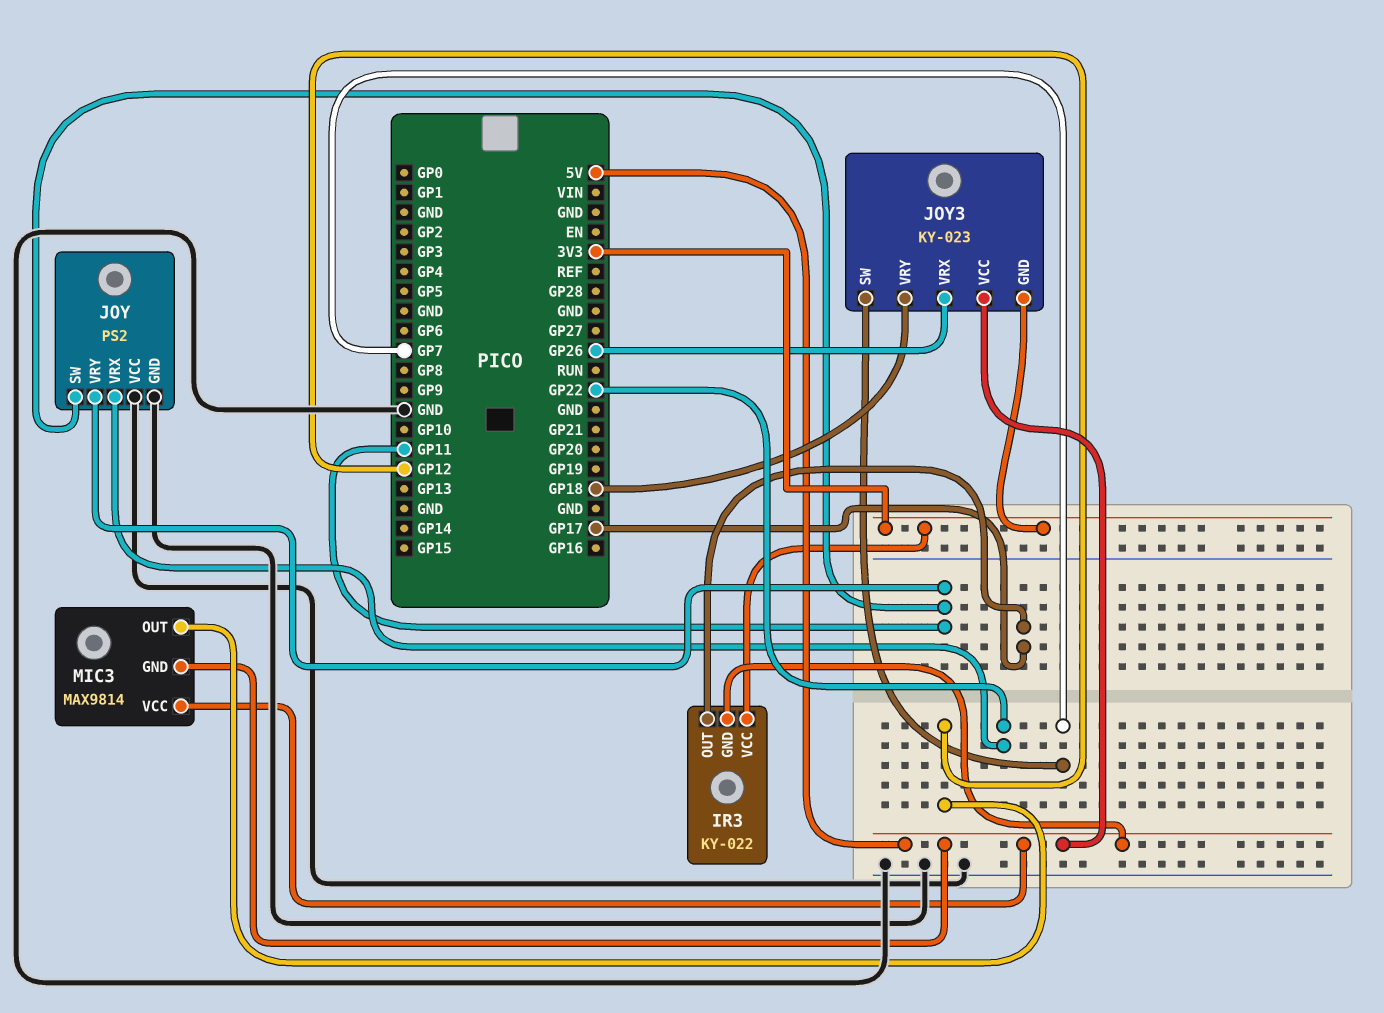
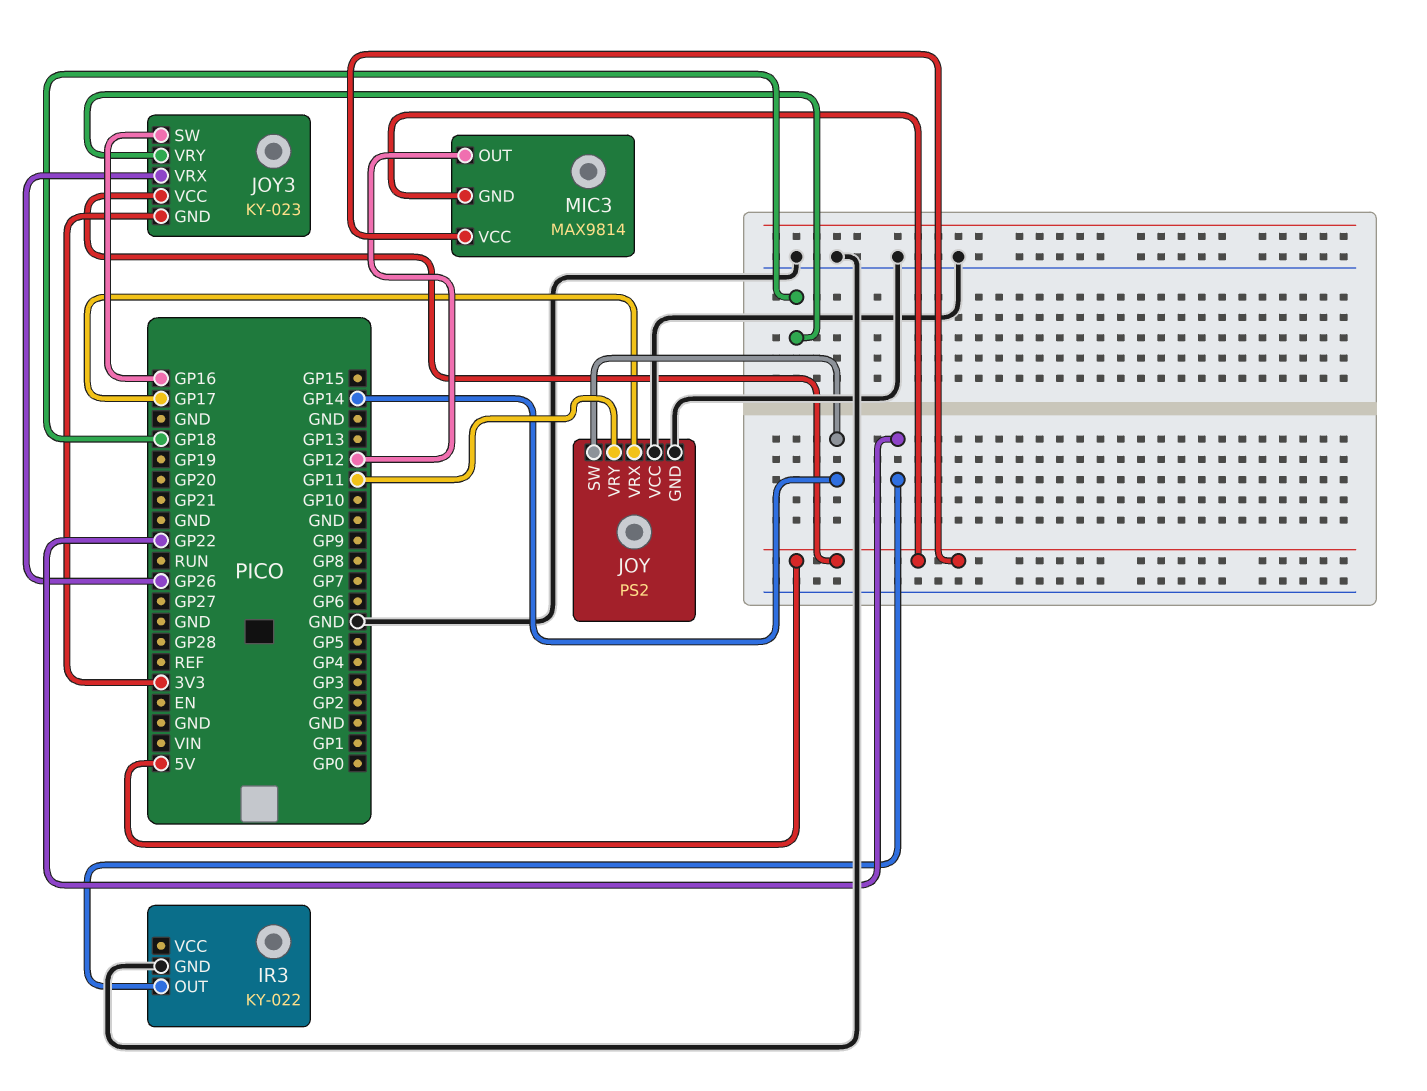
IR3 pin GND: 5V -> GND
IR3 pin OUT: GP17 -> GP22
IR3 pin VCC: 3V3 -> none
JOY pin SW: GP11 -> GP14
JOY pin VRX: GP22 -> GP17
JOY3 pin SW: GP7 -> GP16

